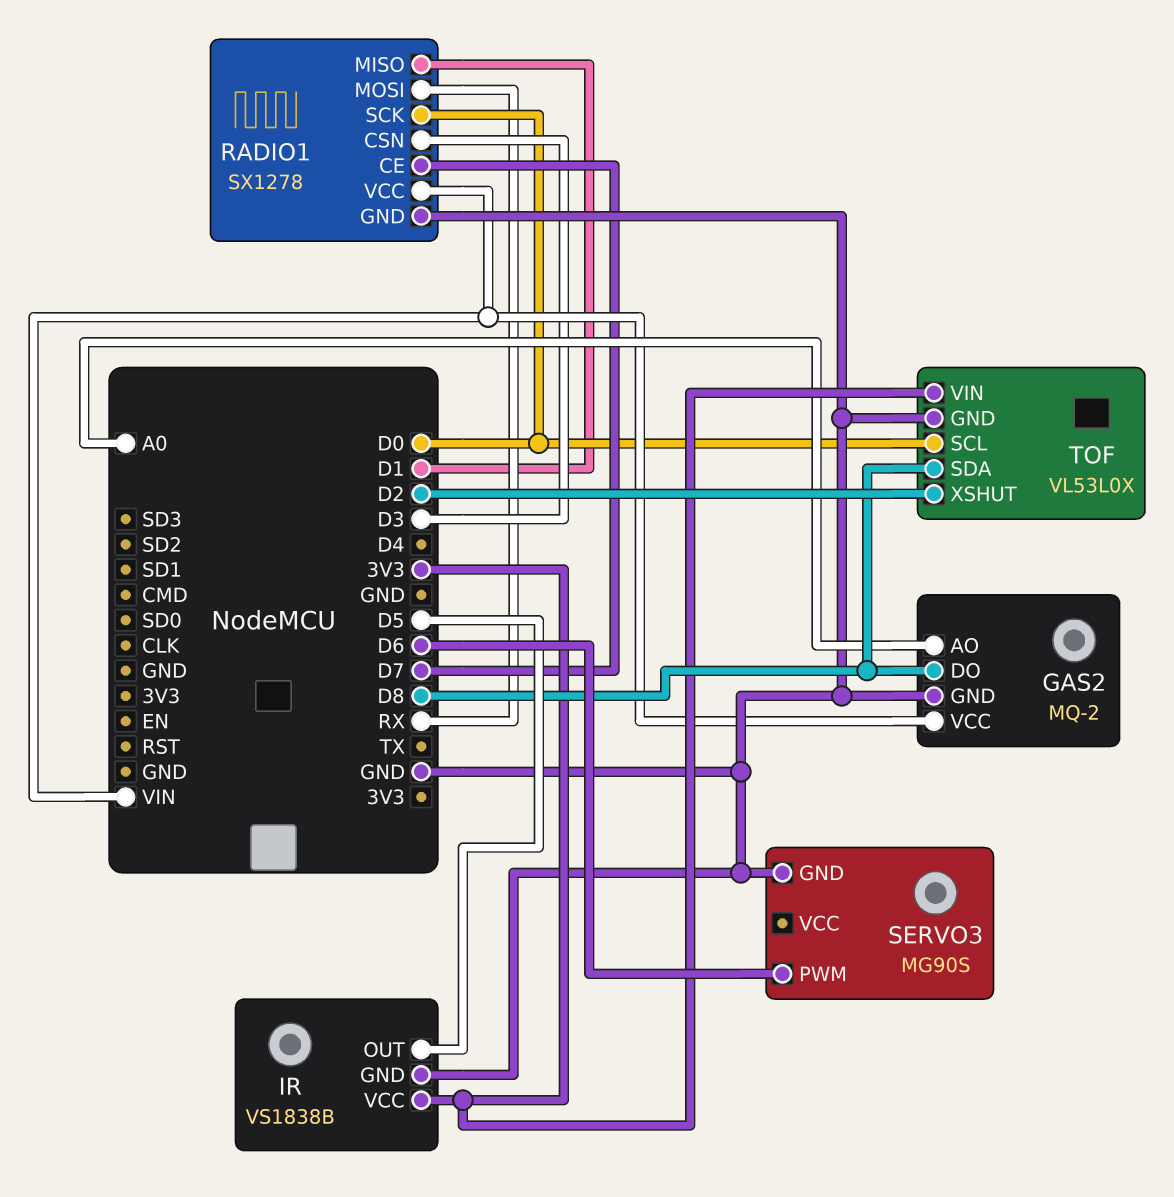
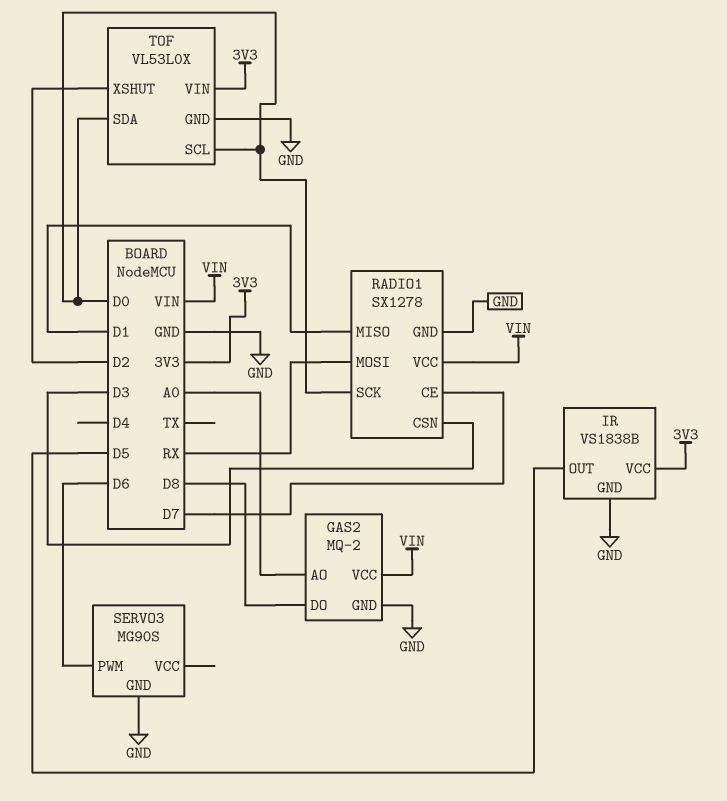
TOF pin SDA: D8 -> D0

